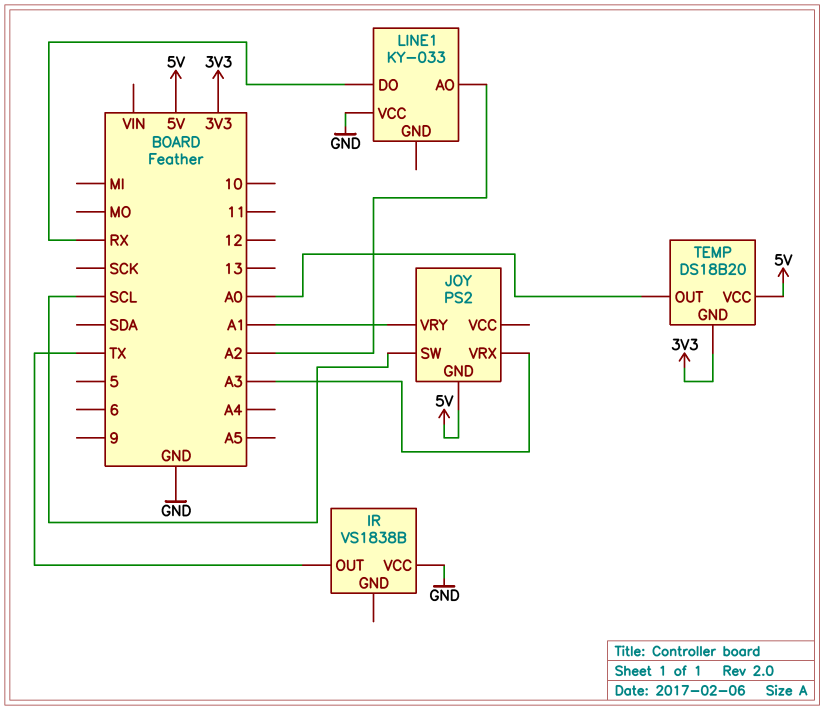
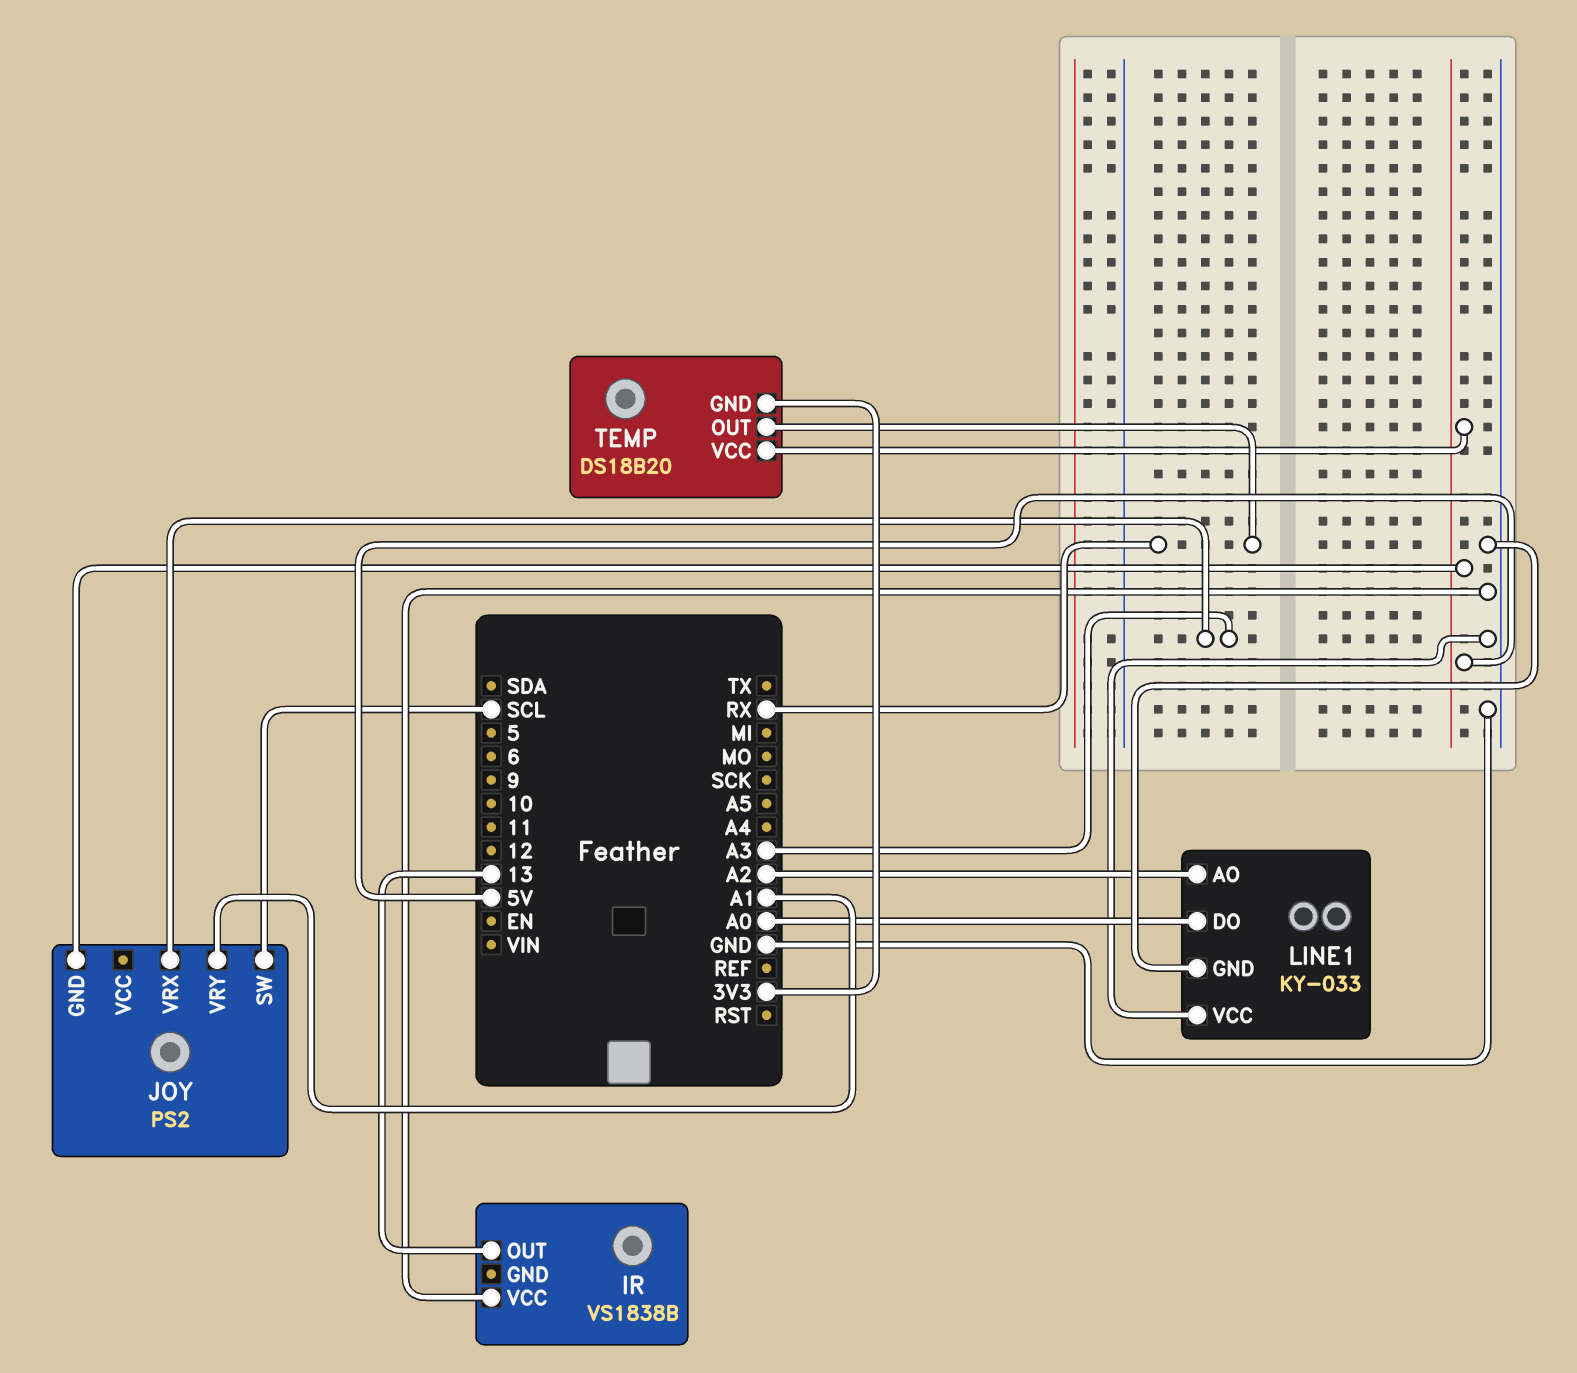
IR pin OUT: TX -> 13
LINE1 pin DO: RX -> A0
LINE1 pin GND: none -> GND
TEMP pin OUT: A0 -> RX

